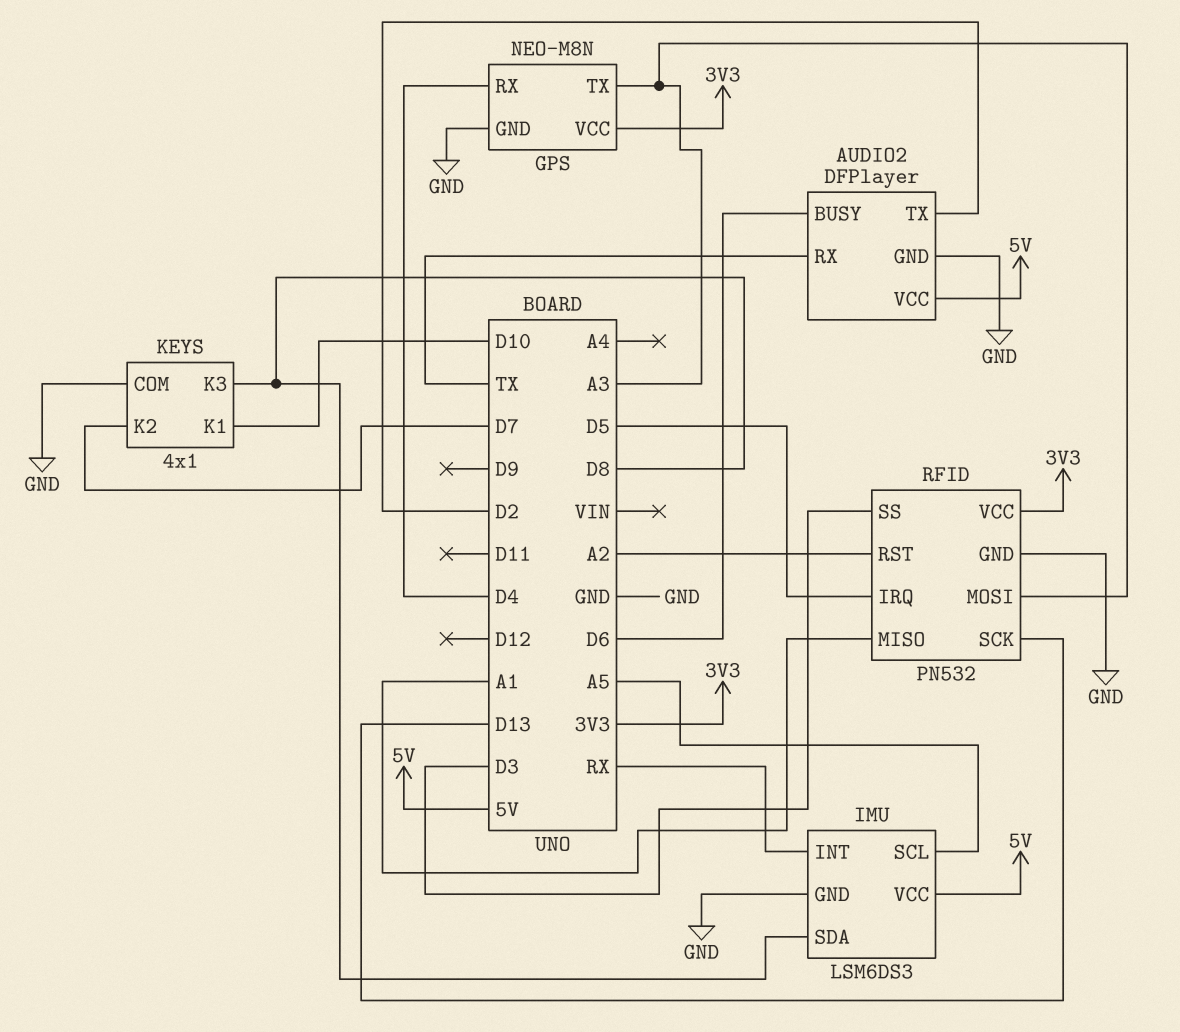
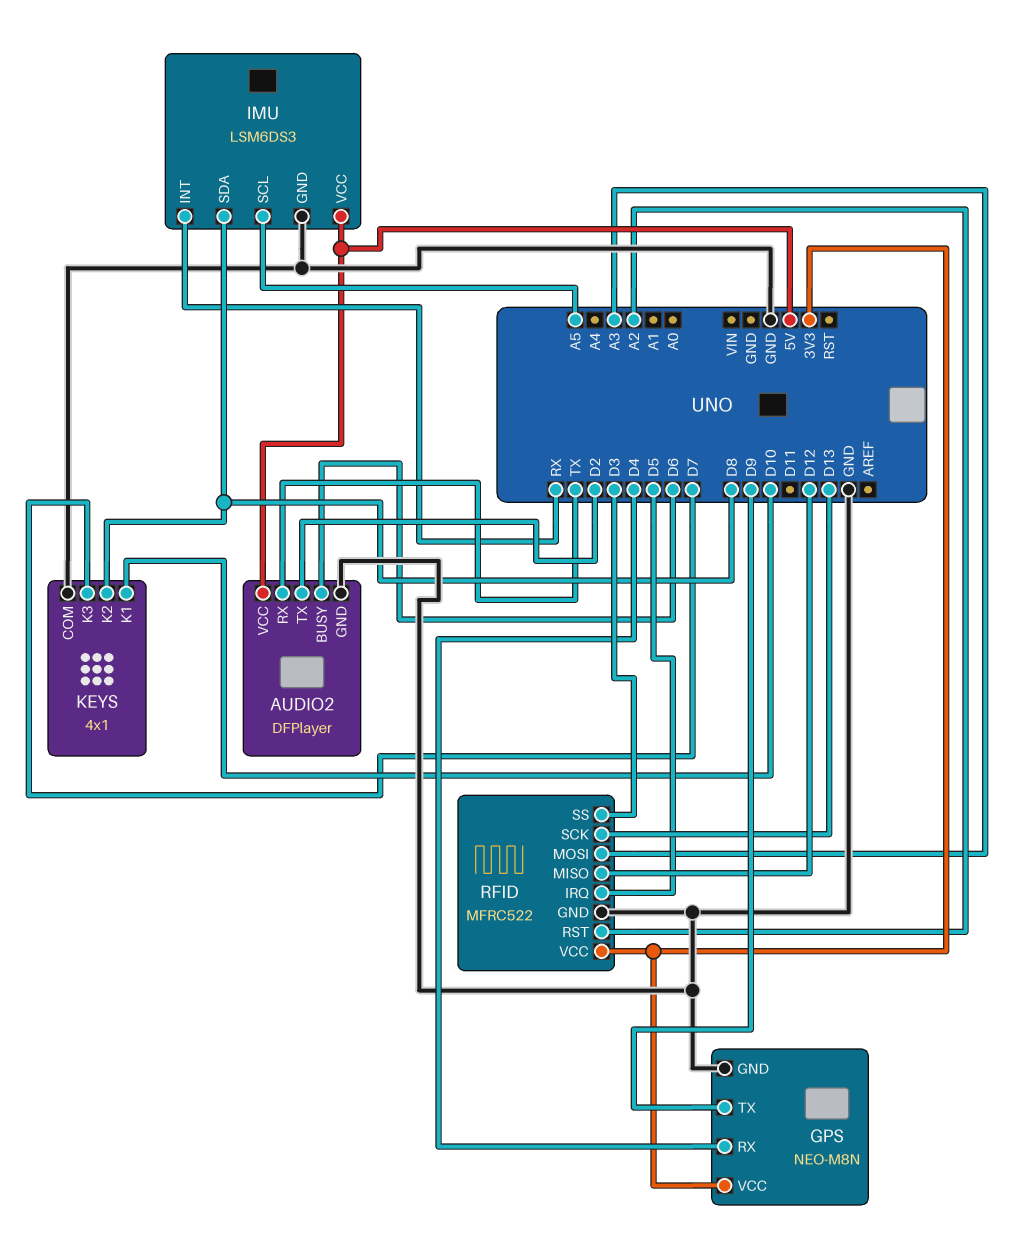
GPS pin TX: A3 -> D9
KEYS pin K2: D7 -> D8
KEYS pin K3: D8 -> D7
RFID: PN532 -> MFRC522
RFID pin MISO: A1 -> D12

